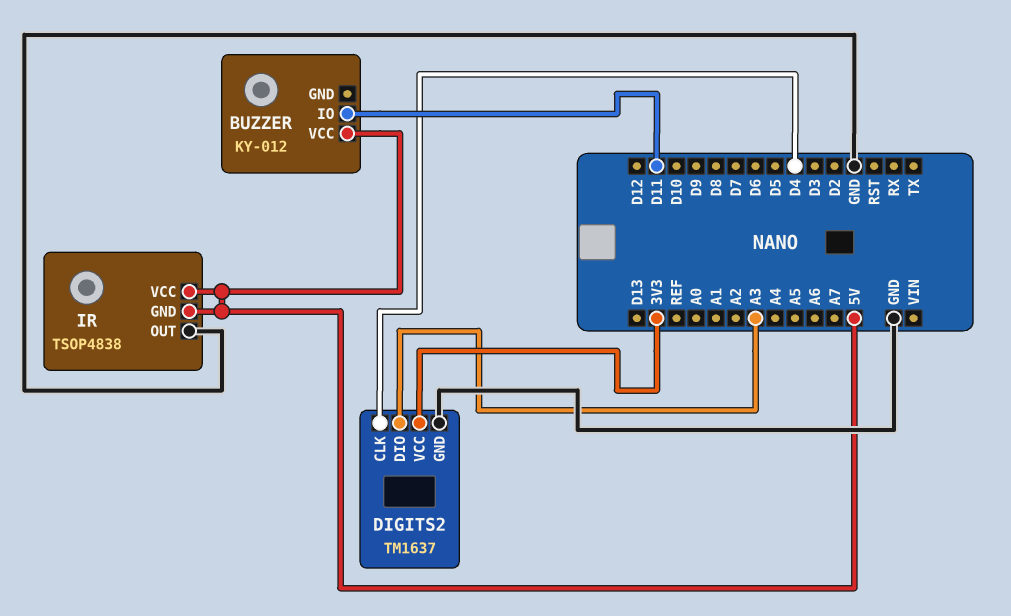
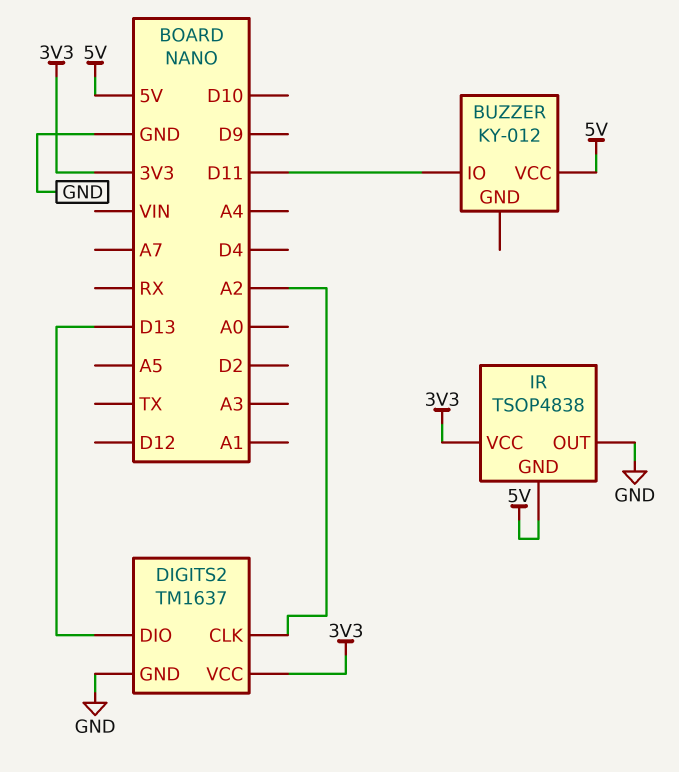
DIGITS2 pin CLK: D4 -> A2
DIGITS2 pin DIO: A3 -> D13
IR pin VCC: 5V -> 3V3

